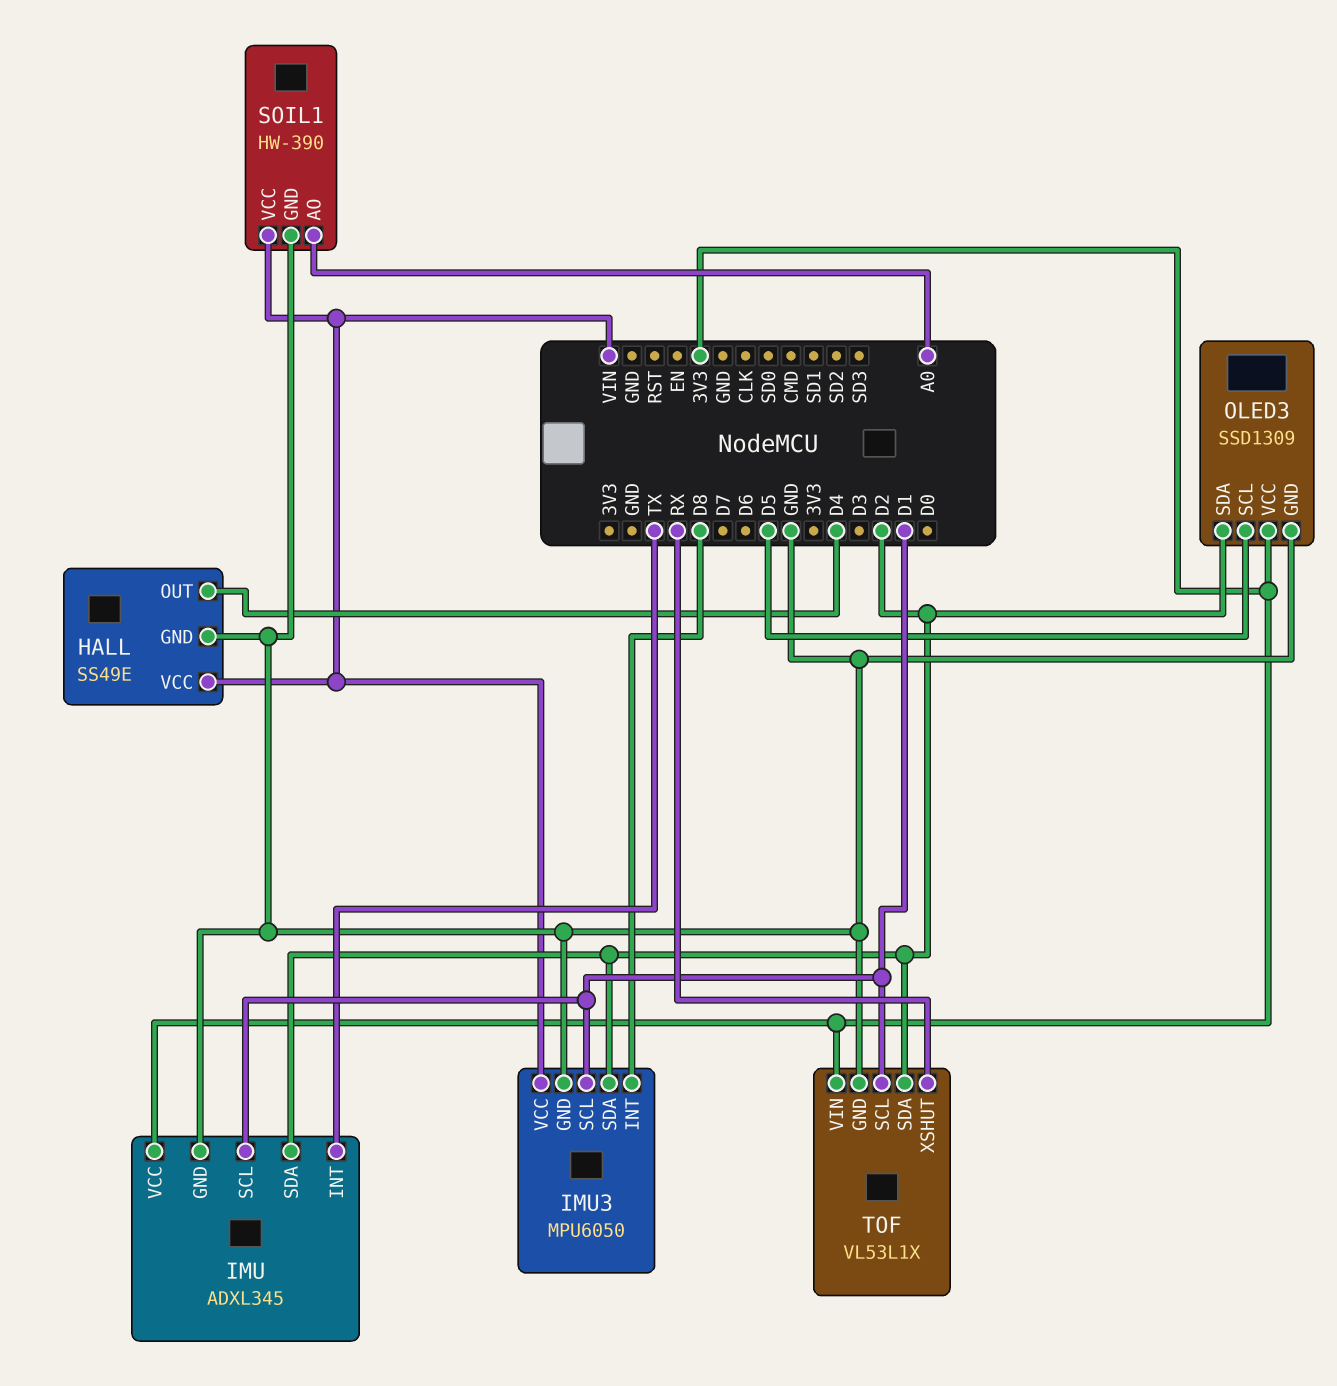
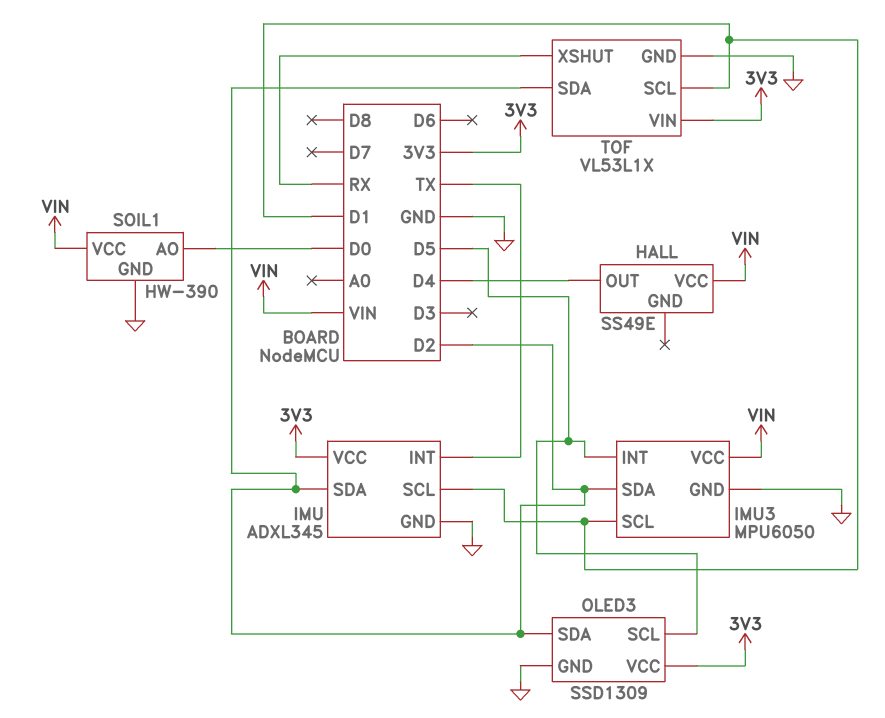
HALL pin GND: GND -> none
IMU3 pin INT: D8 -> D5
SOIL1 pin AO: A0 -> D0

